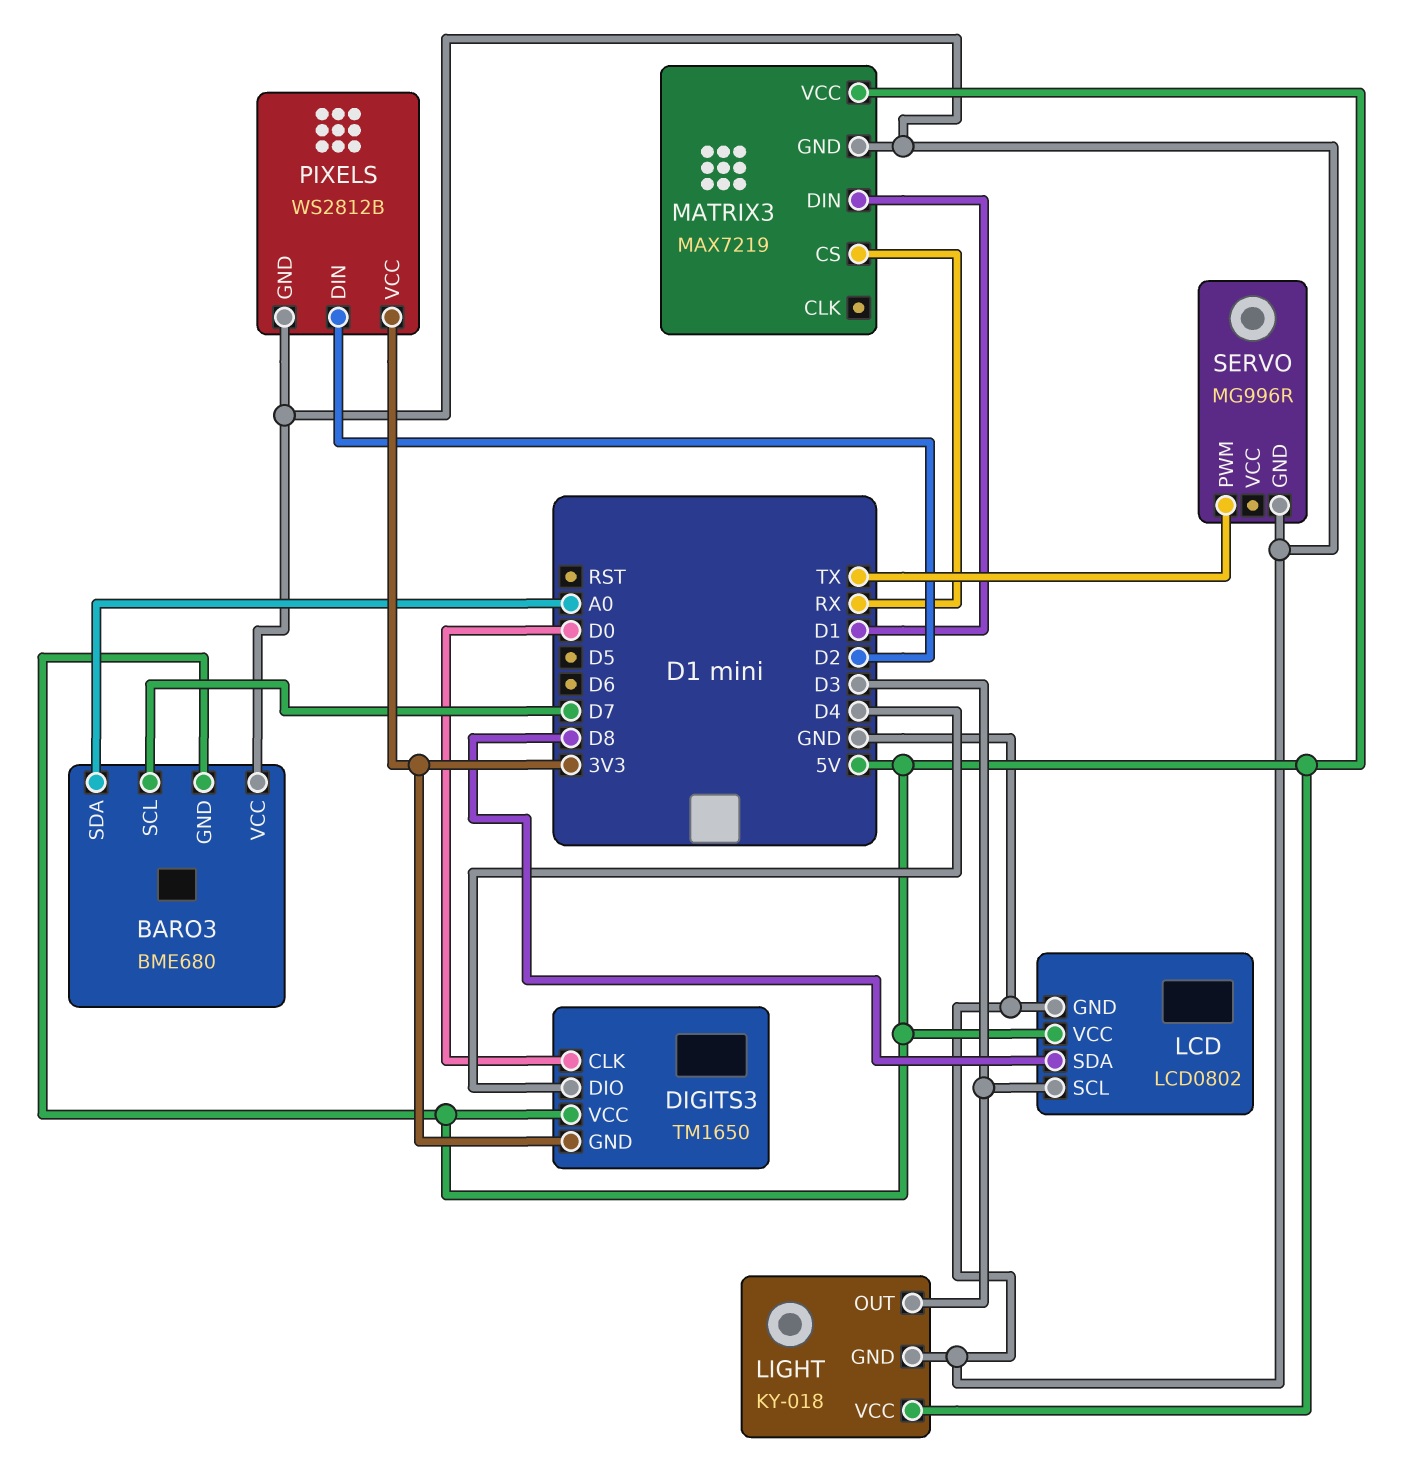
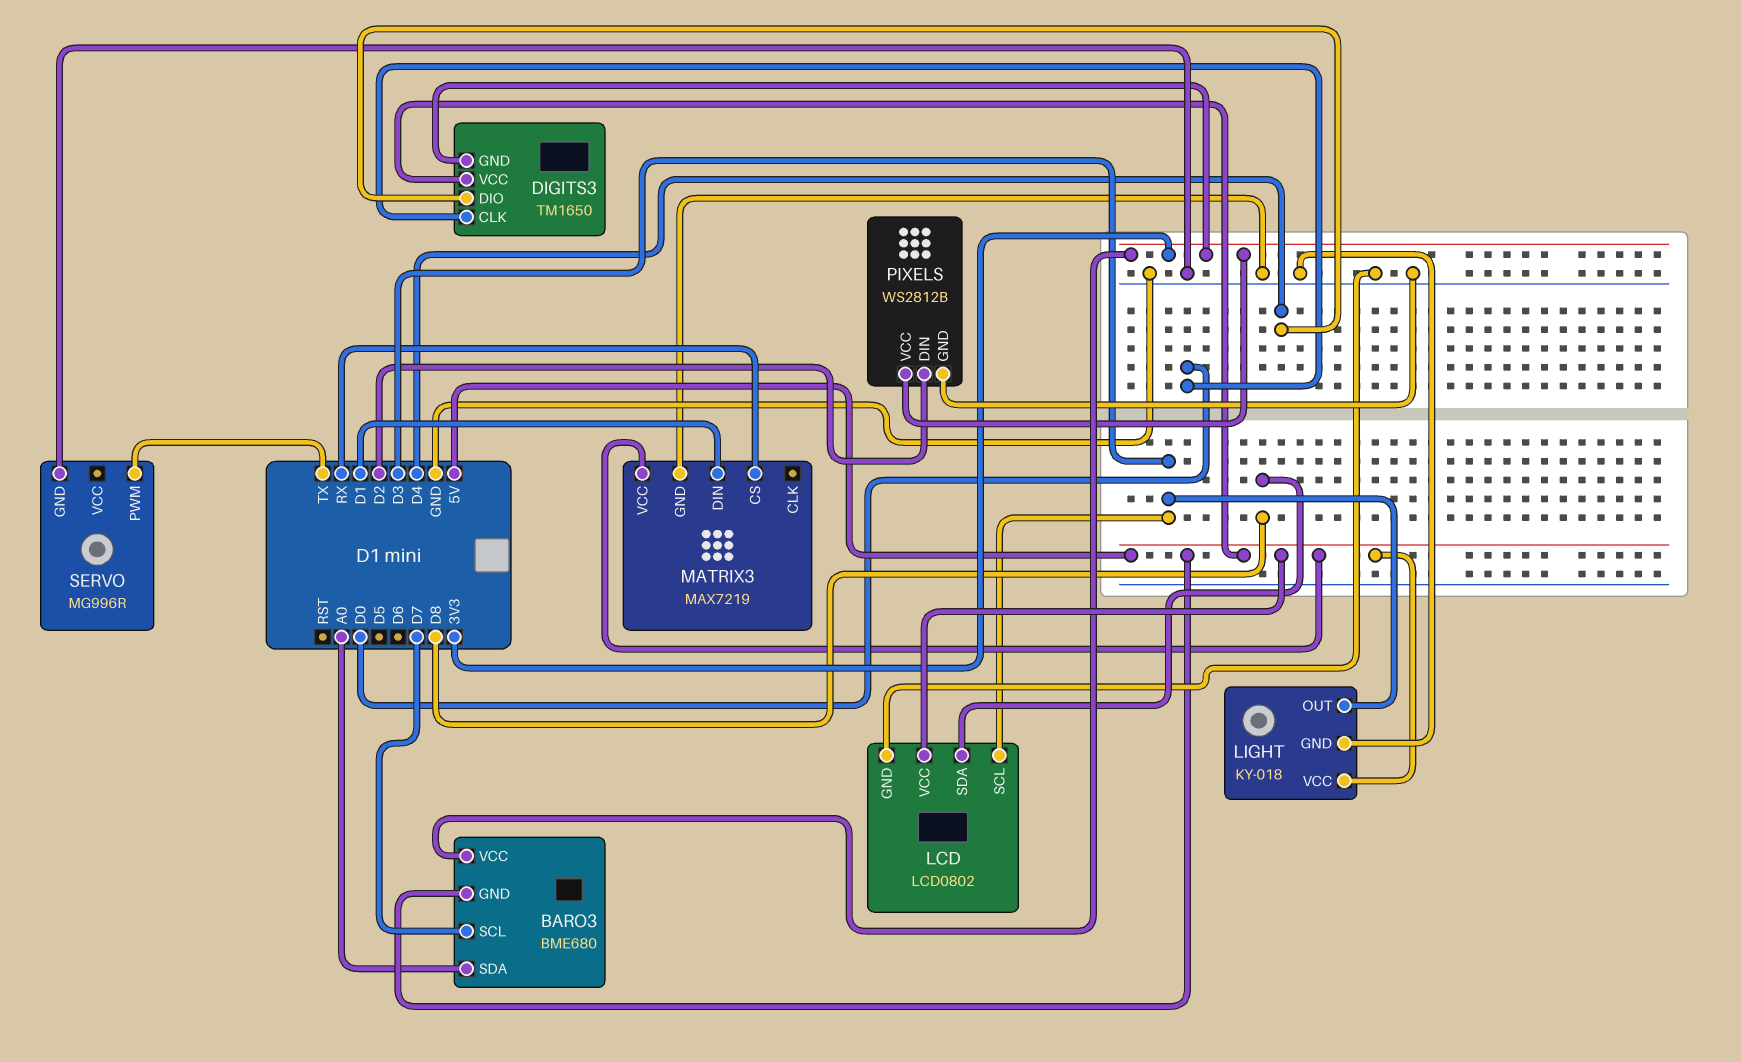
BARO3 pin VCC: GND -> 3V3

